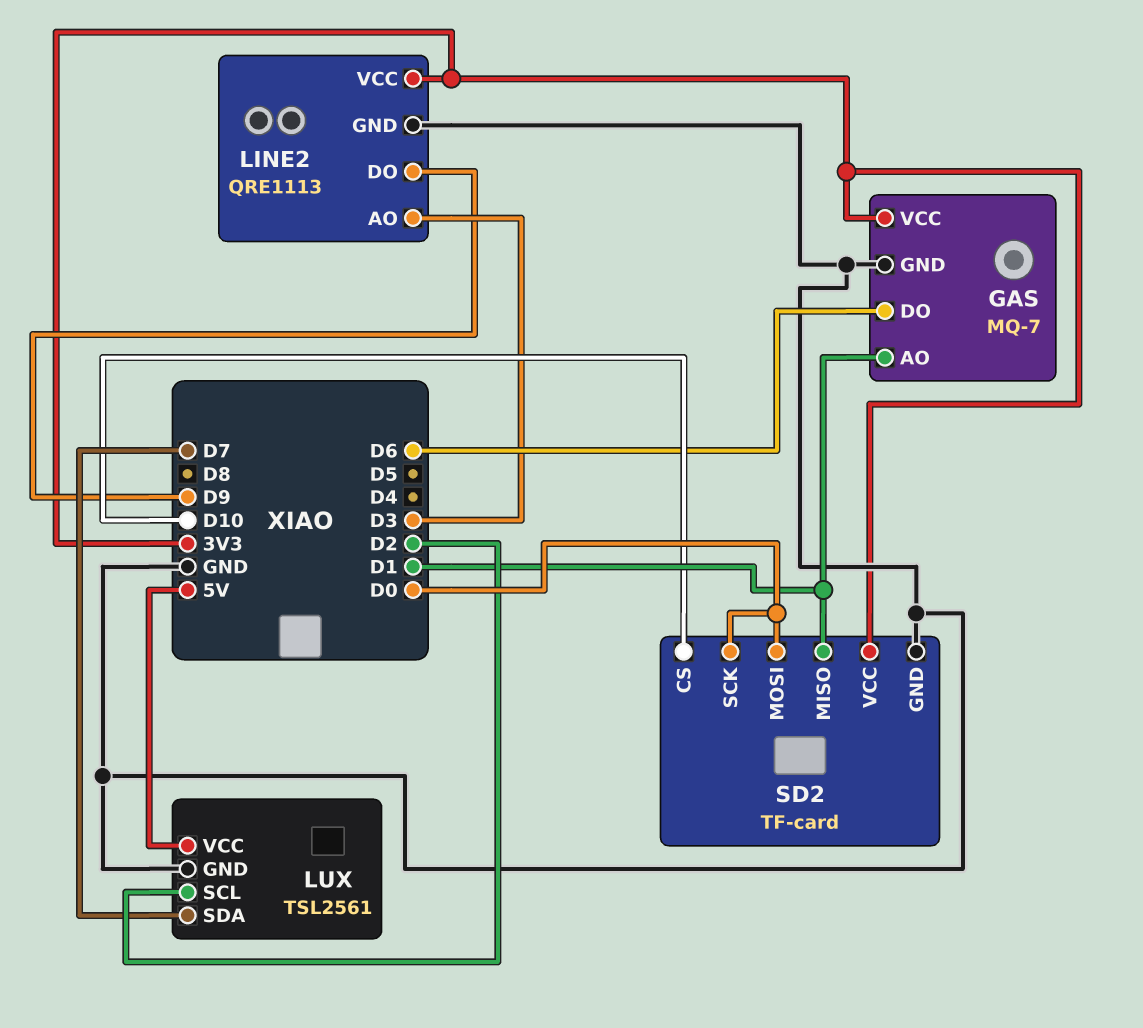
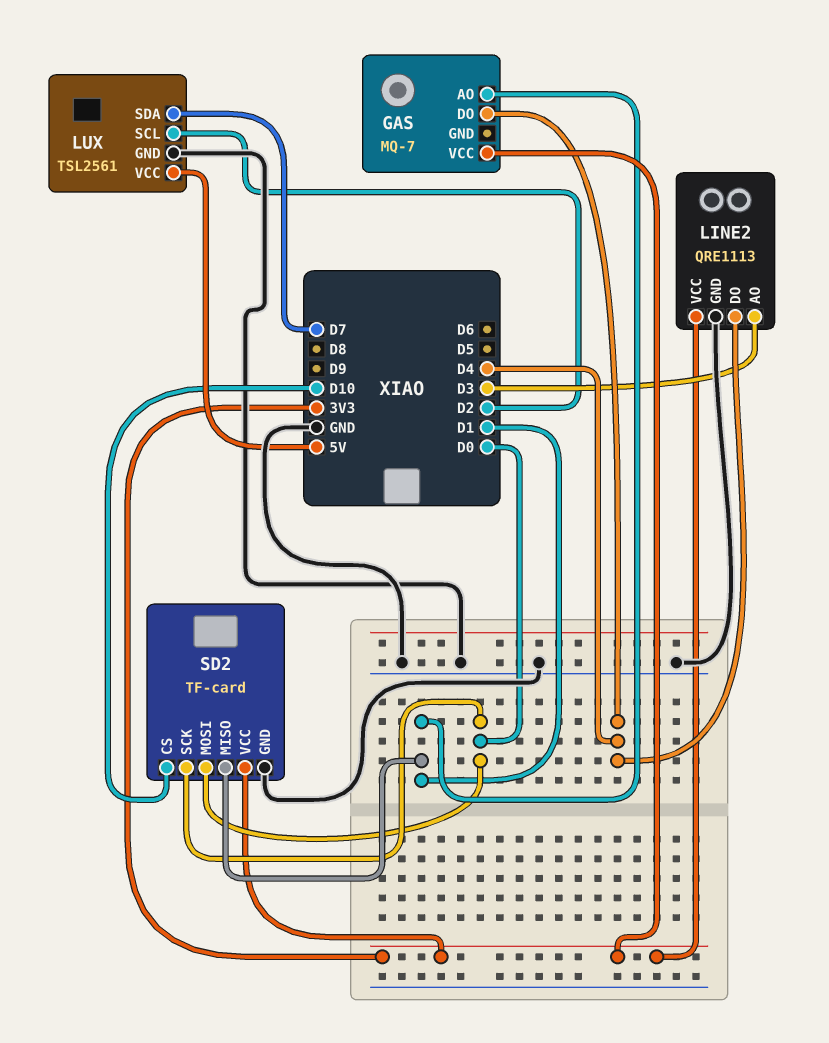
GAS pin DO: D6 -> D4
GAS pin GND: GND -> none
LINE2 pin DO: D9 -> D4

